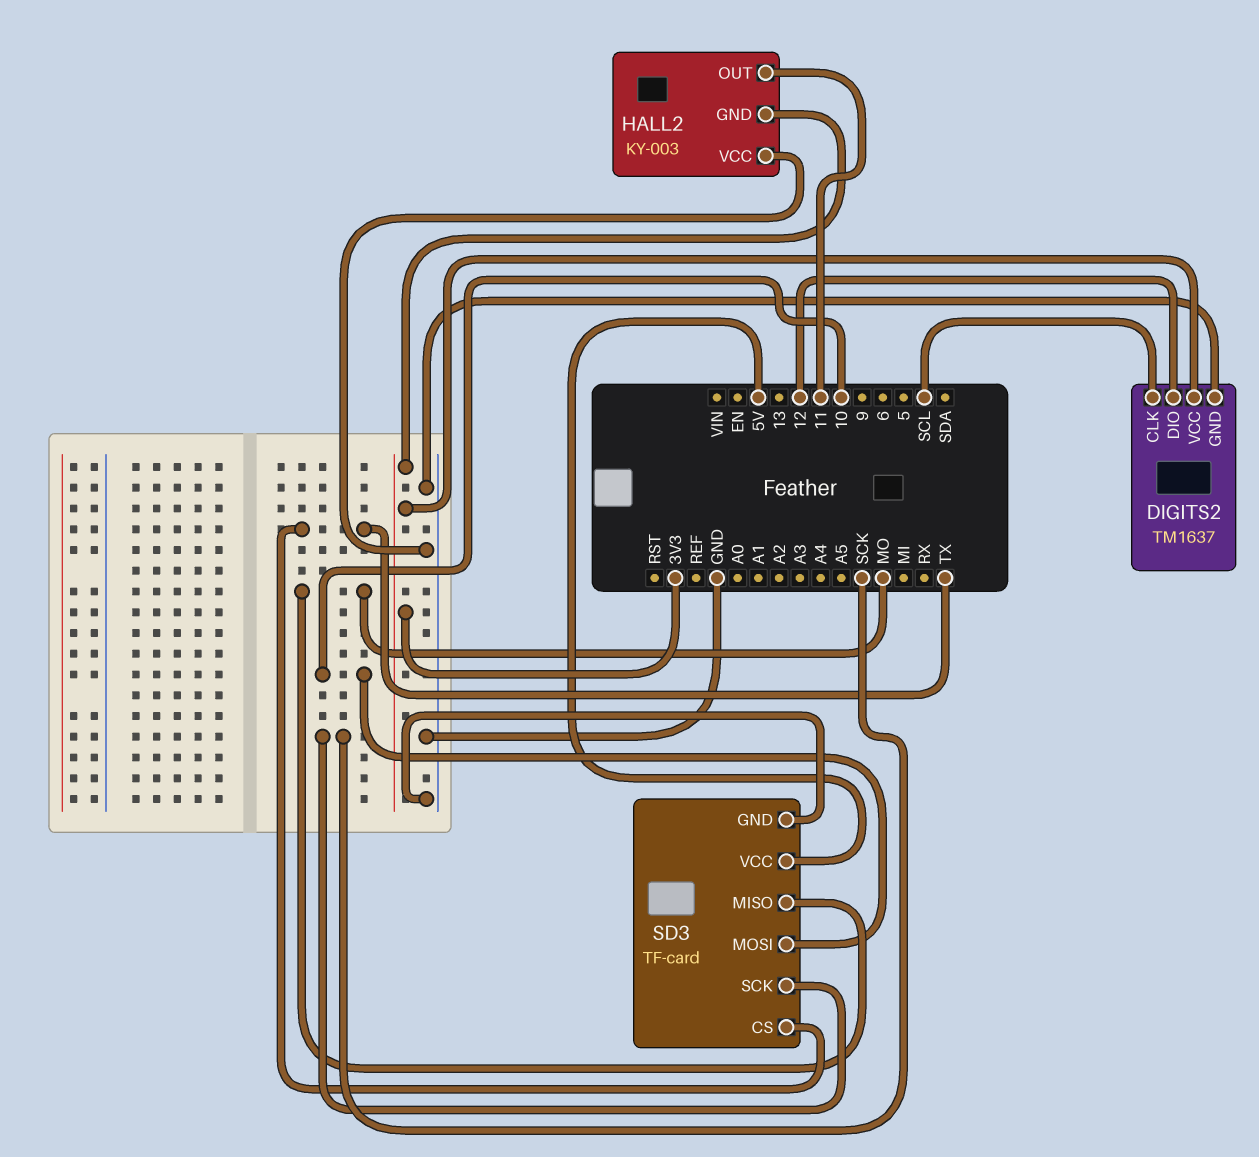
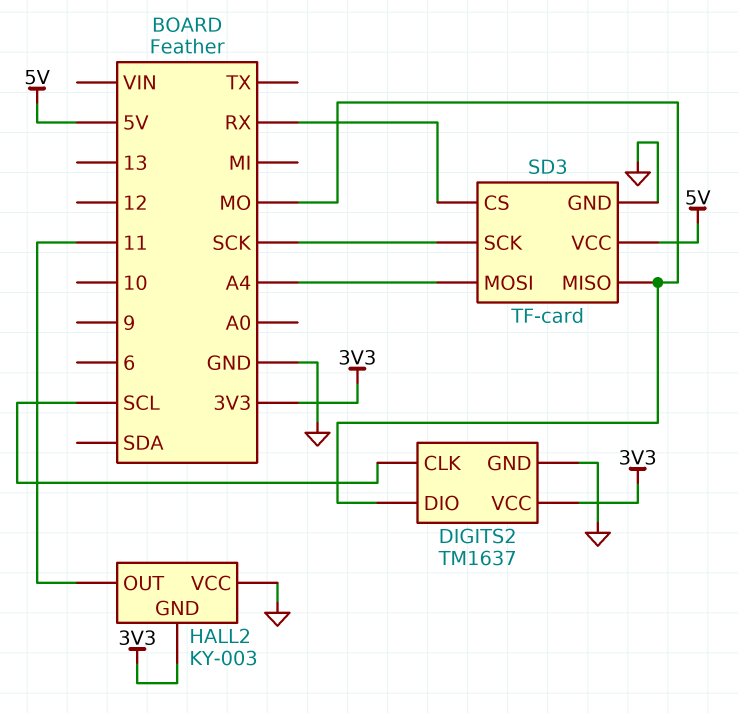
DIGITS2 pin DIO: 12 -> MO
SD3 pin CS: TX -> RX
SD3 pin MOSI: 10 -> A4

